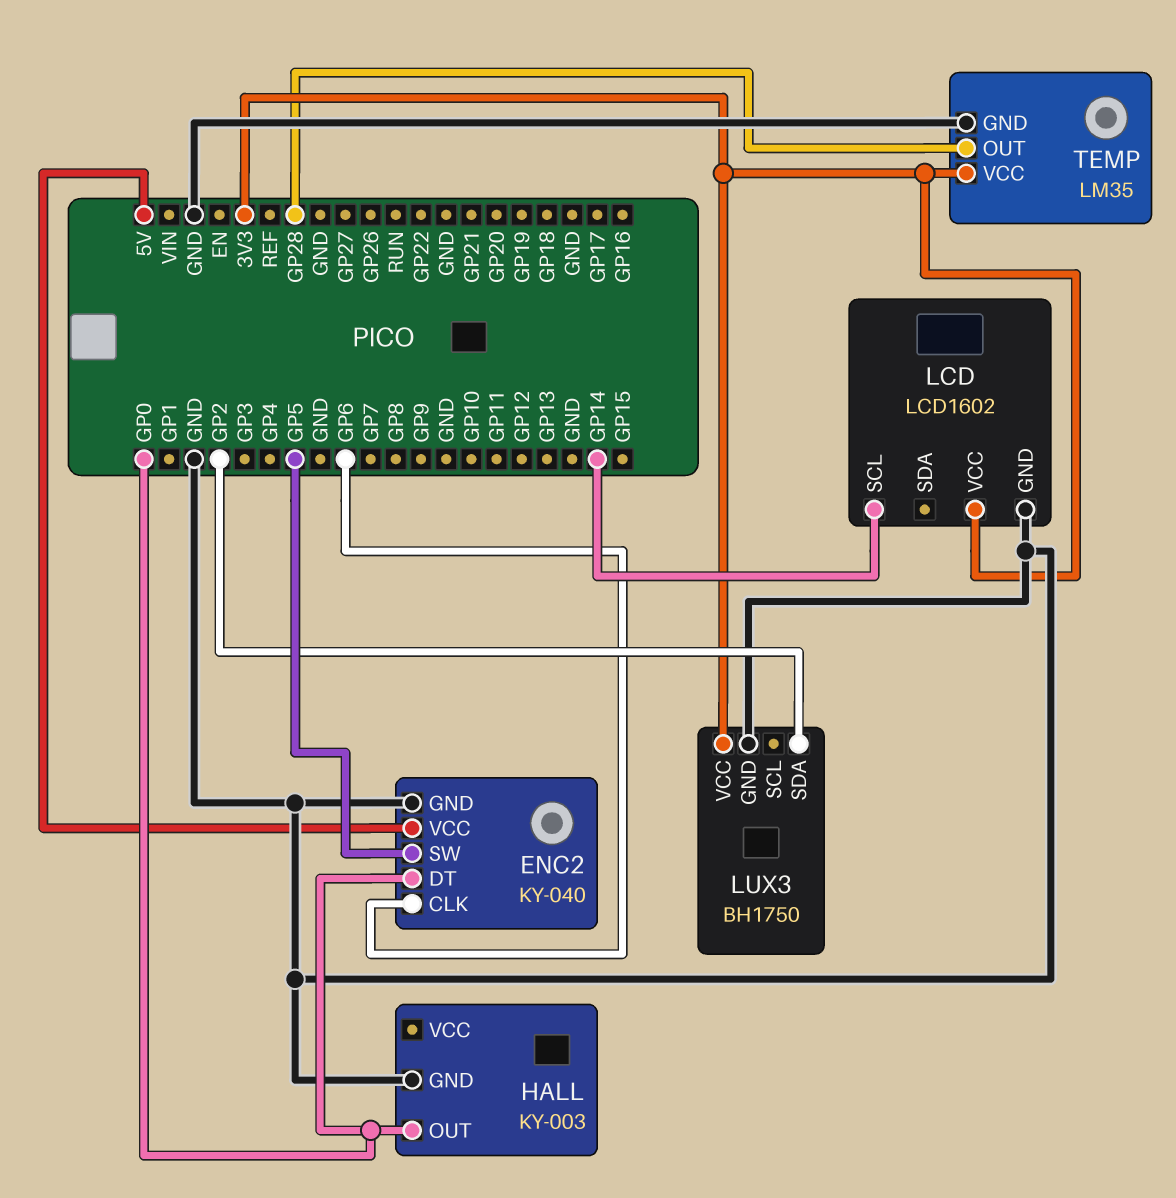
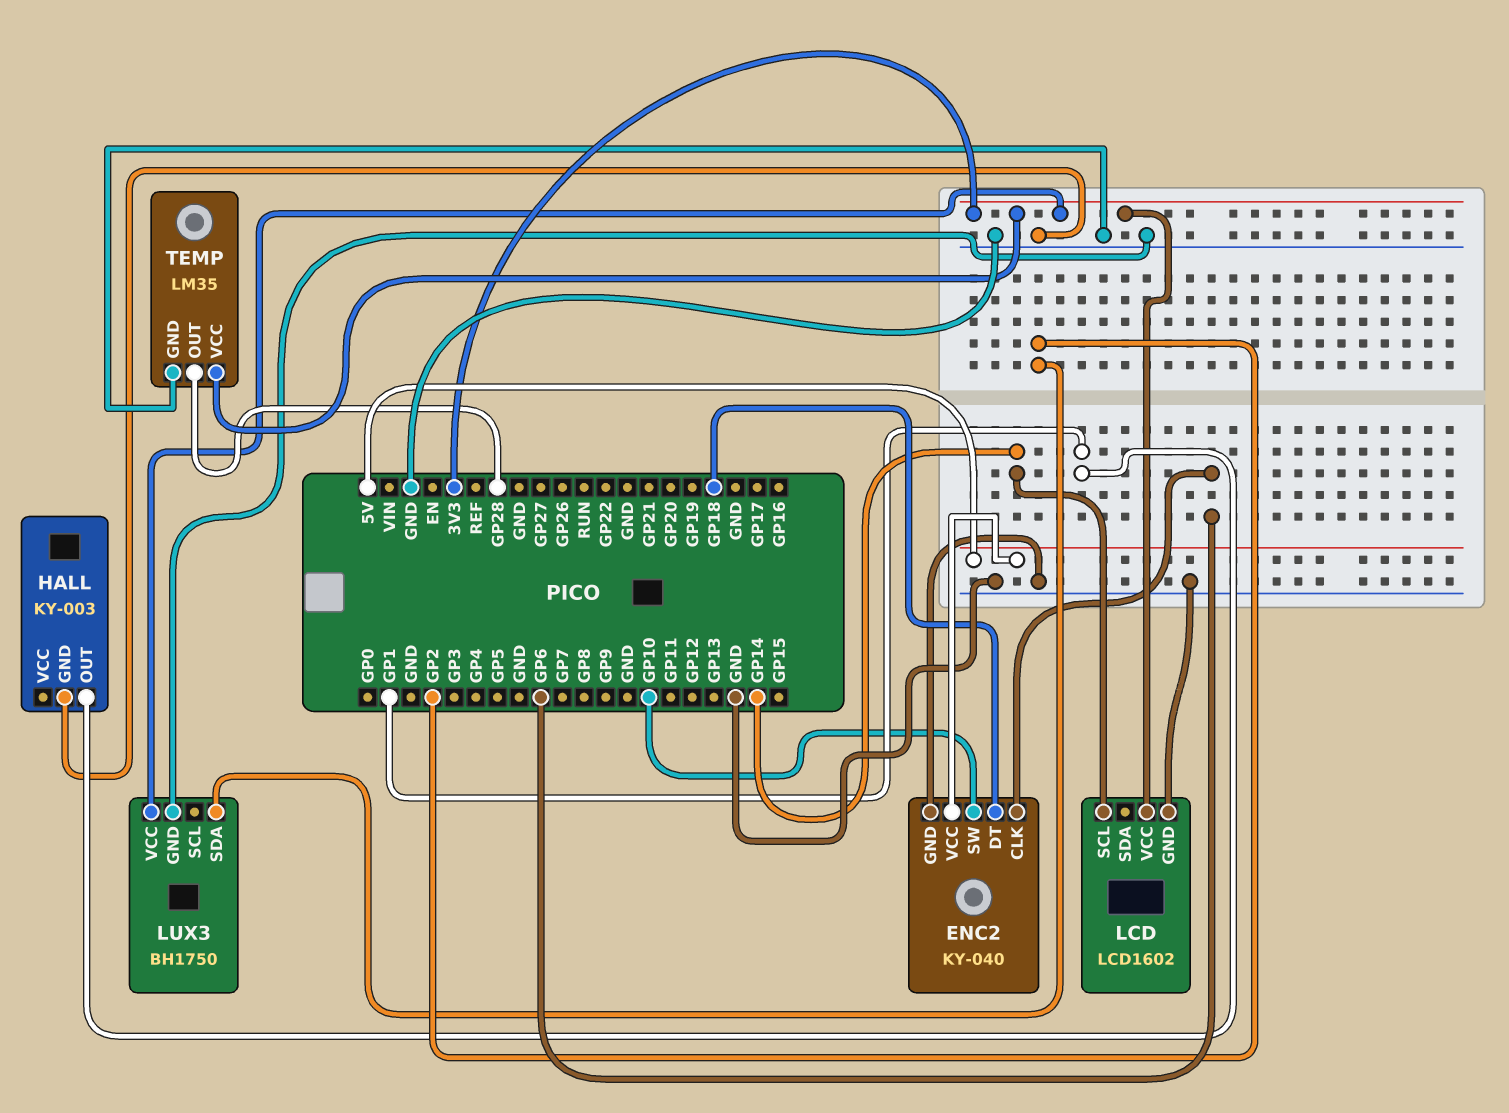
ENC2 pin DT: GP0 -> GP18
ENC2 pin SW: GP5 -> GP10
HALL pin OUT: GP0 -> GP1

